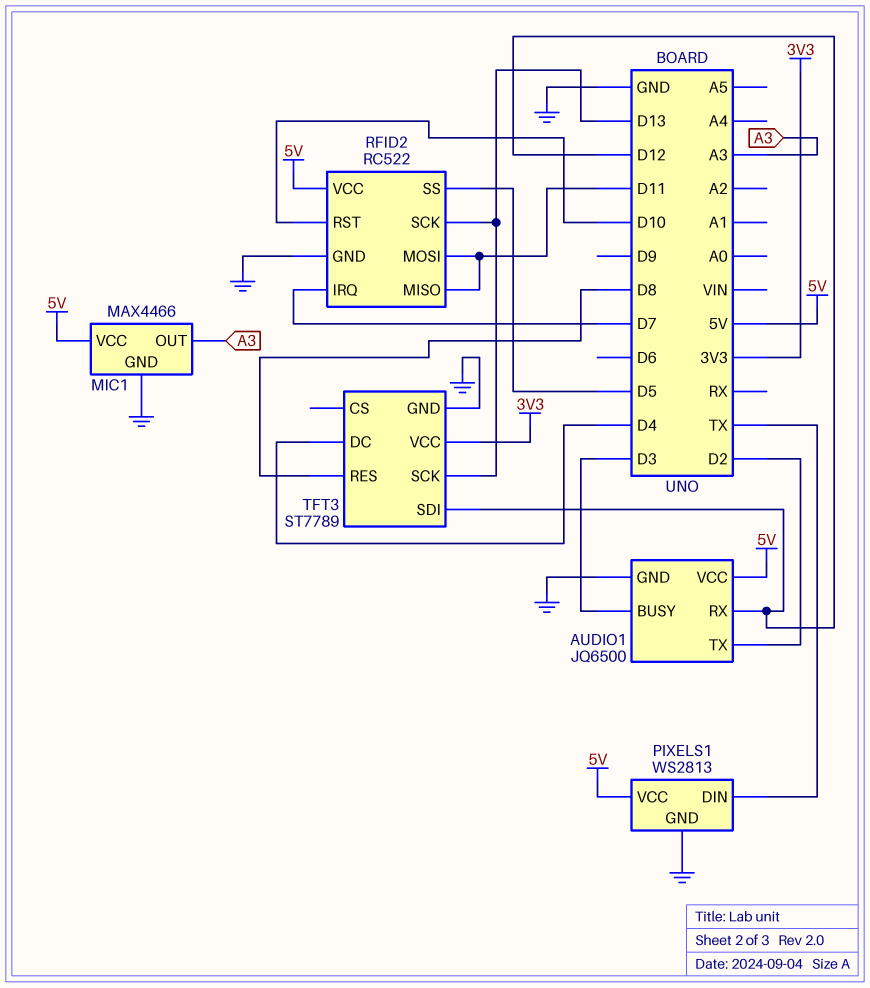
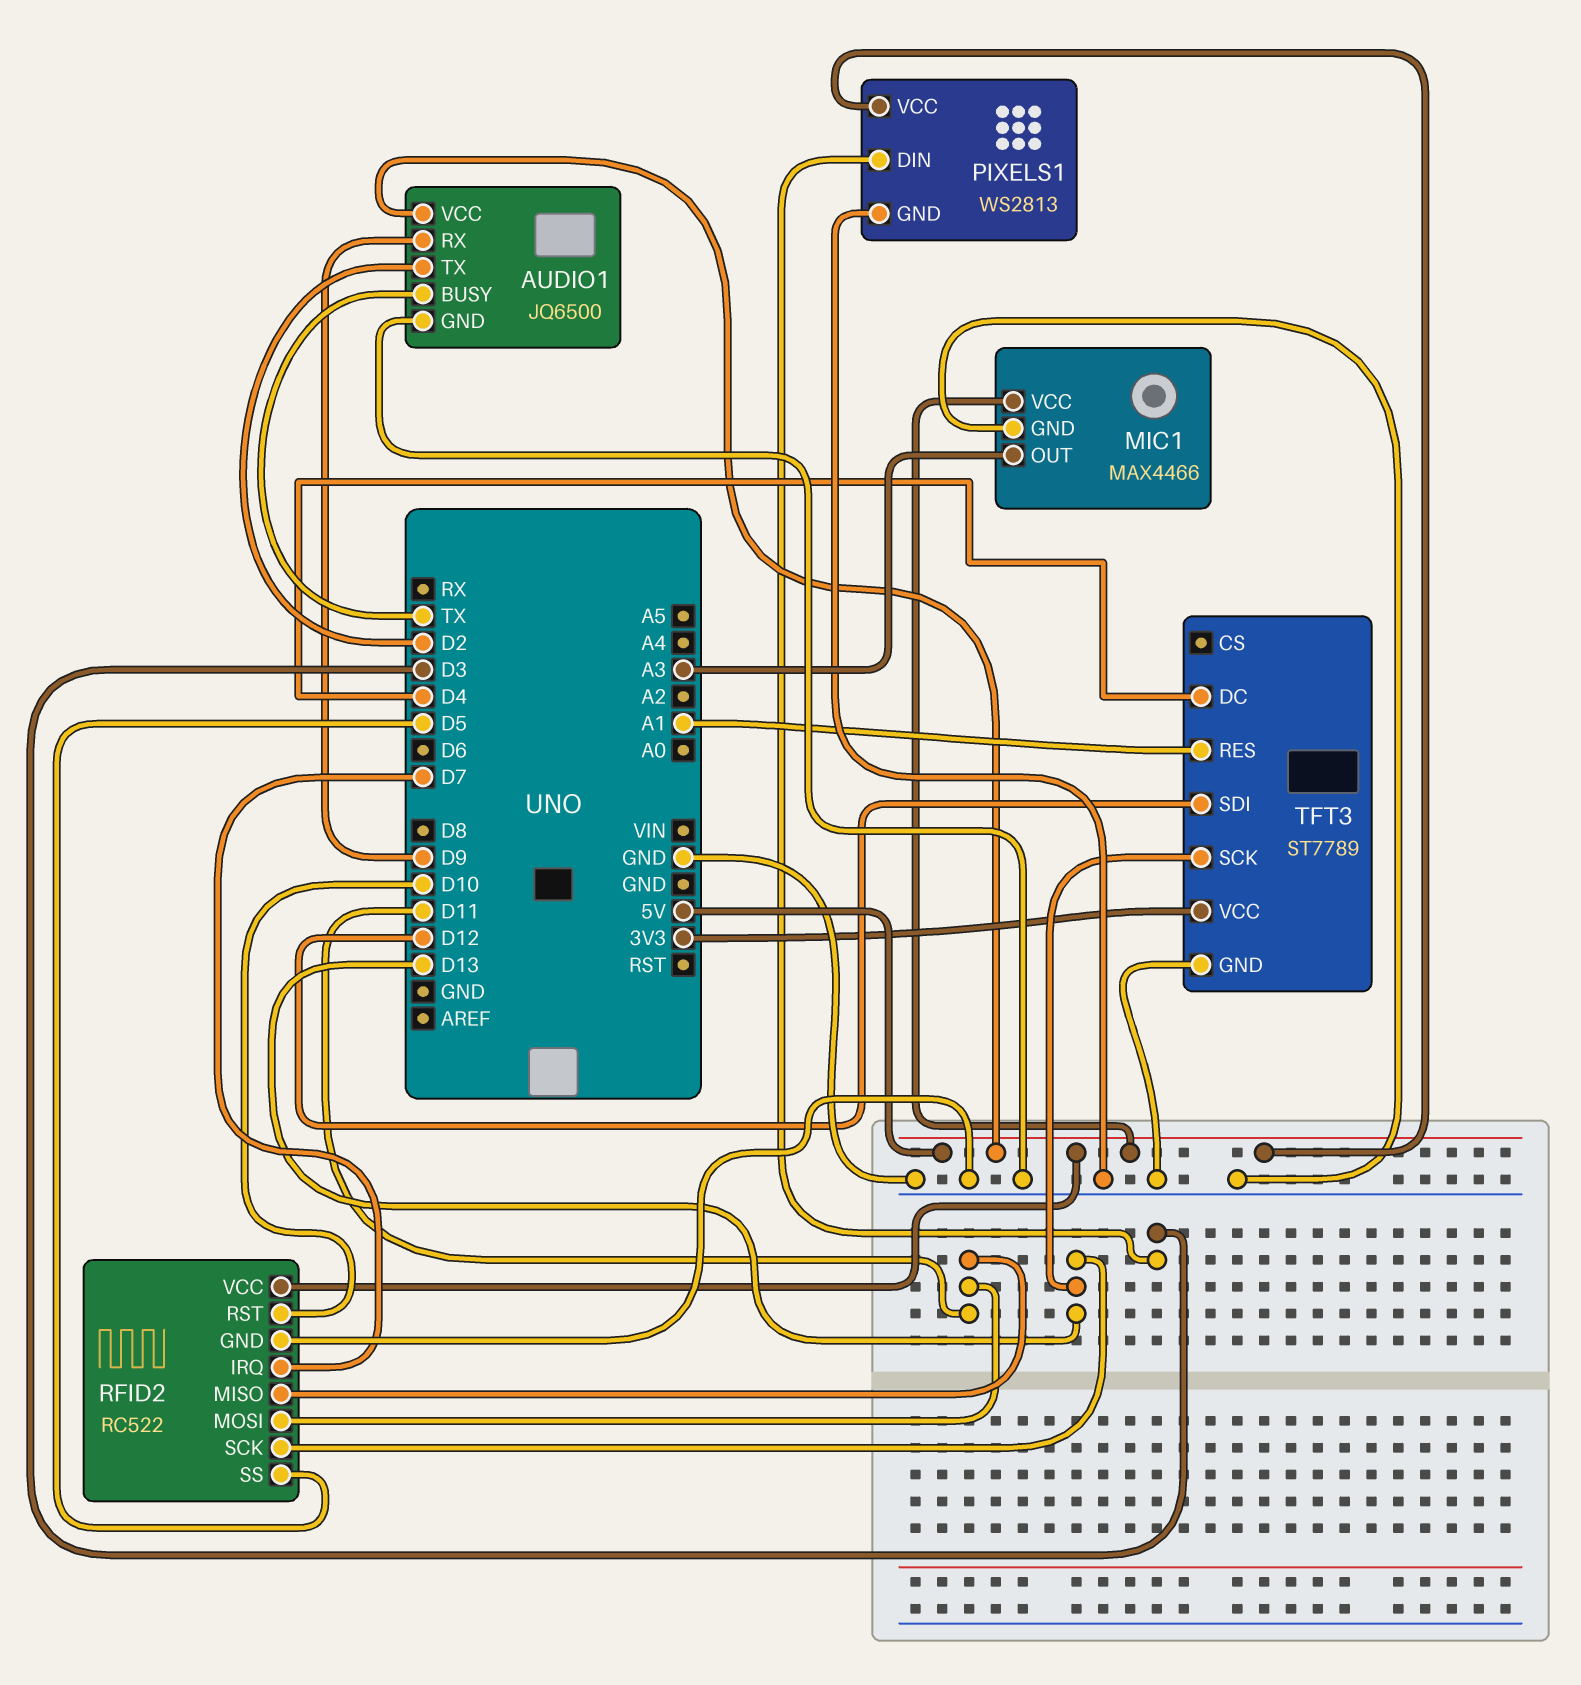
AUDIO1 pin BUSY: D3 -> TX
AUDIO1 pin RX: D12 -> D9
PIXELS1 pin DIN: TX -> D3
TFT3 pin RES: D8 -> A1

